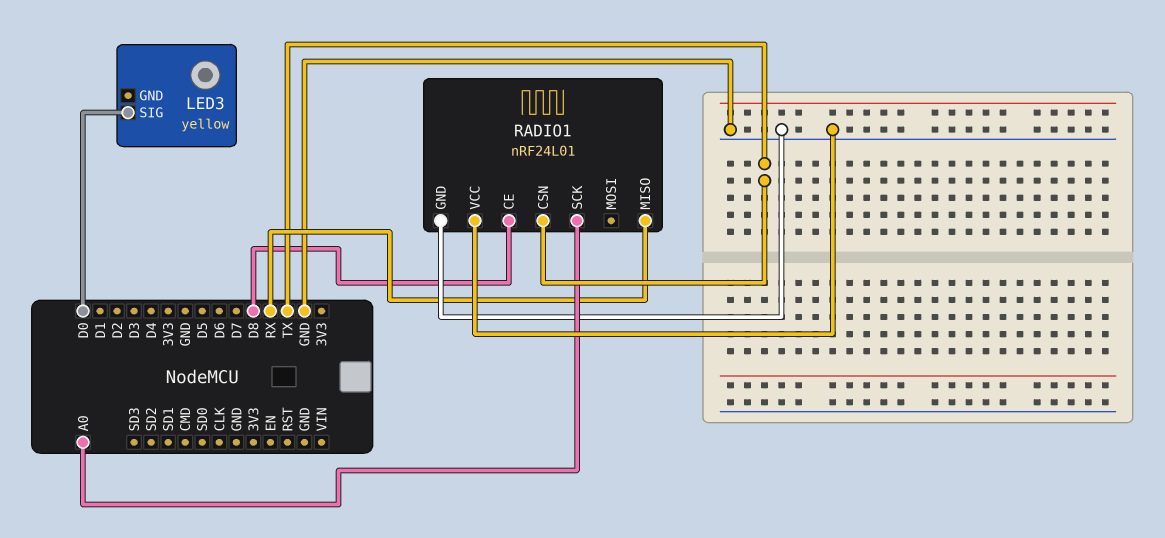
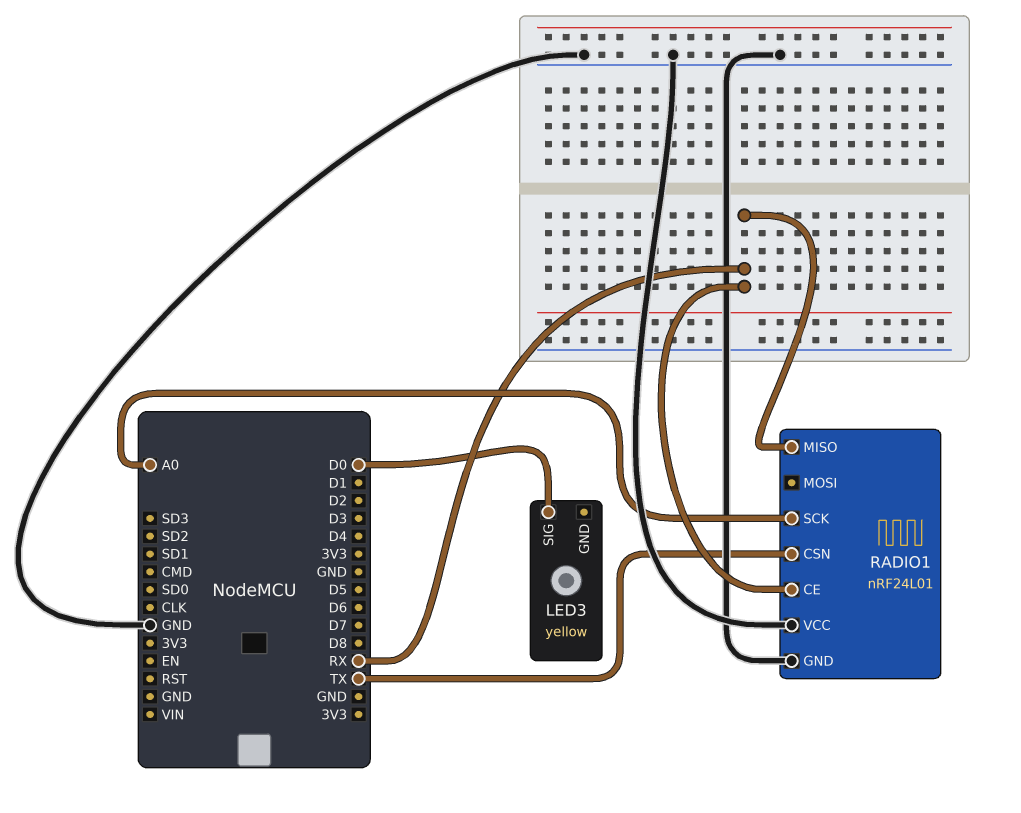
RADIO1 pin CE: D8 -> RX

